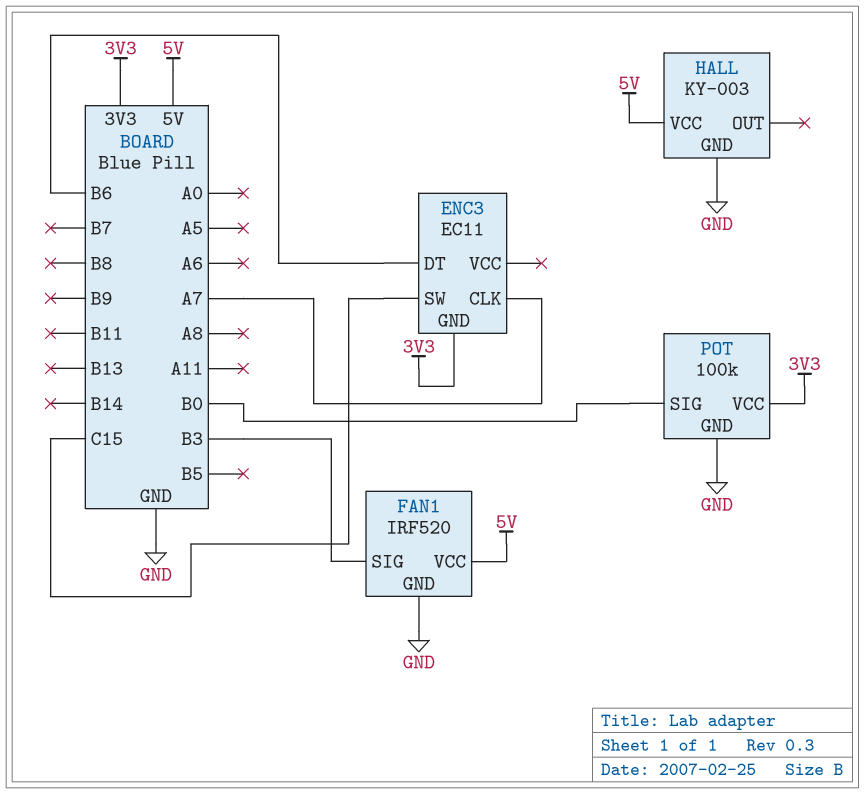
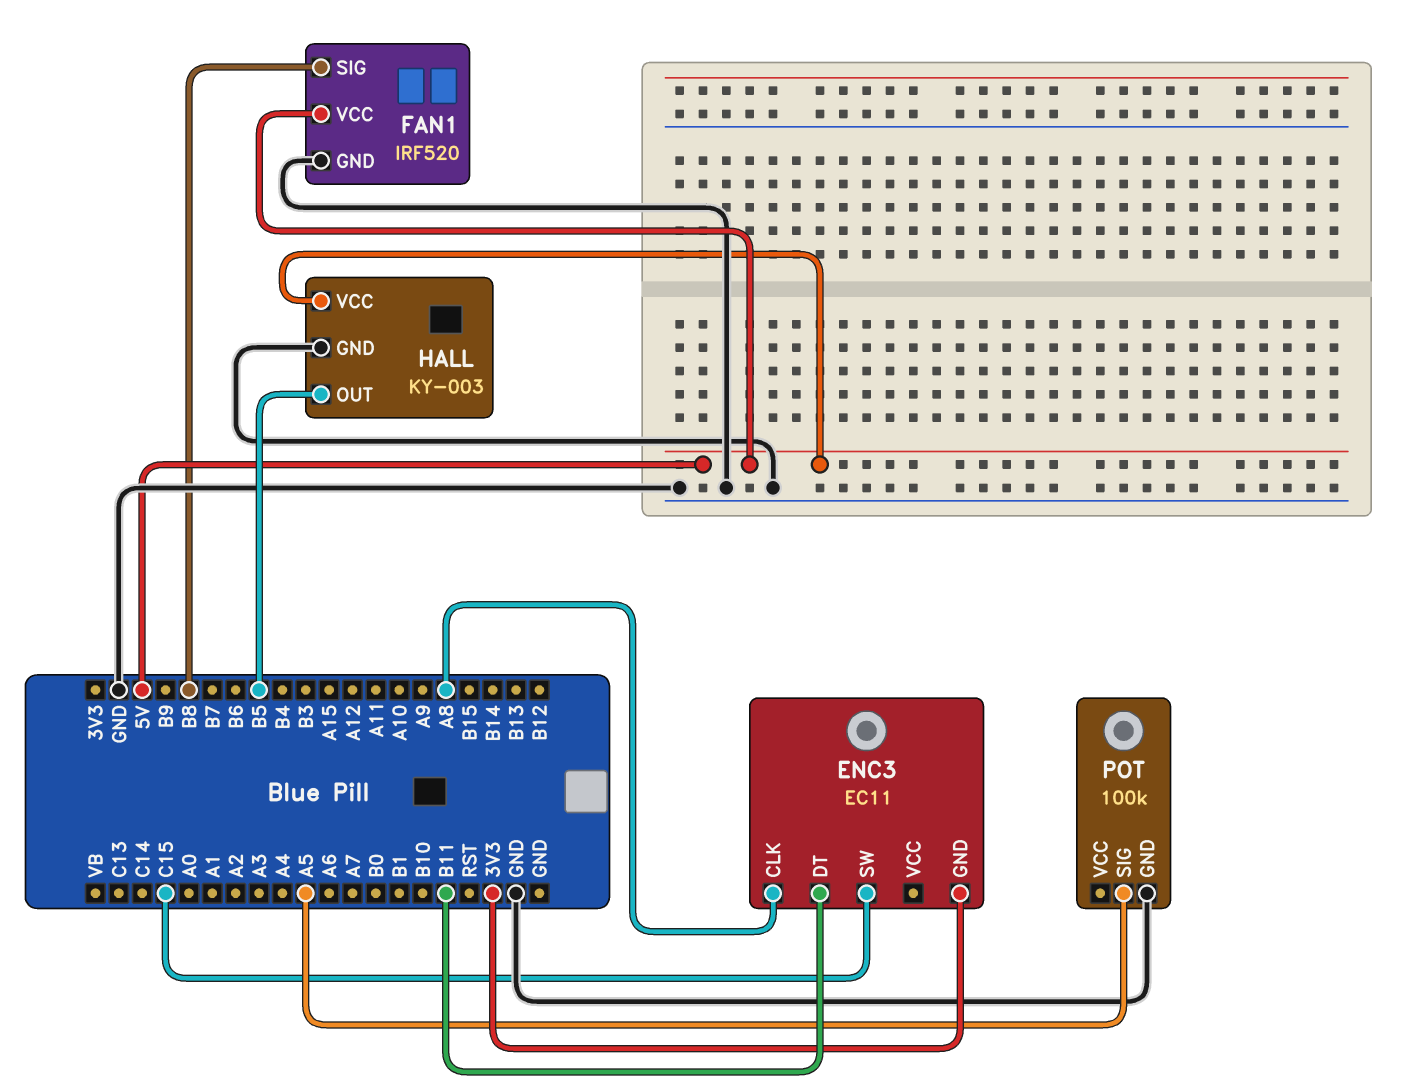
ENC3 pin CLK: A7 -> A8
ENC3 pin DT: B6 -> B11
FAN1 pin SIG: B3 -> B8
HALL pin OUT: none -> B5
POT pin SIG: B0 -> A5
POT pin VCC: 3V3 -> none

